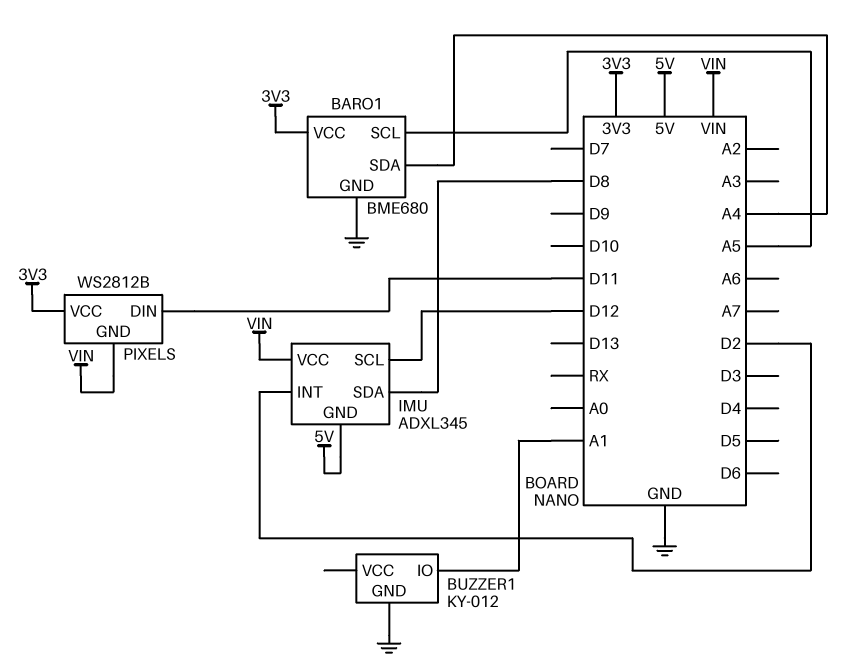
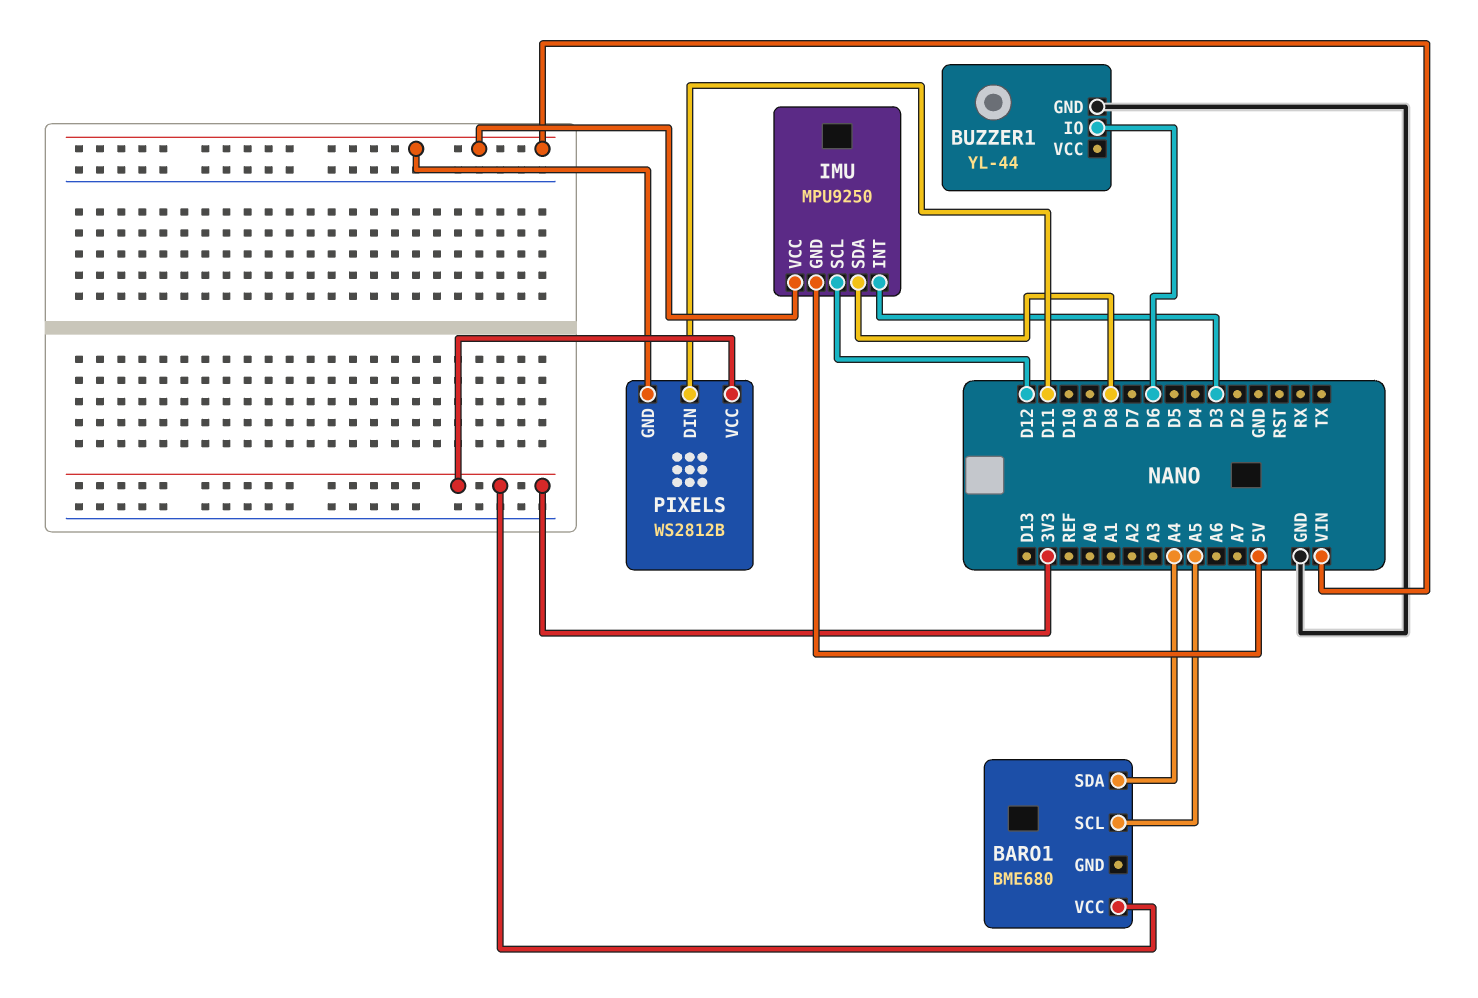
BARO1 pin GND: GND -> none
BUZZER1: KY-012 -> YL-44
BUZZER1 pin IO: A1 -> D6
IMU: ADXL345 -> MPU9250
IMU pin INT: D2 -> D3

